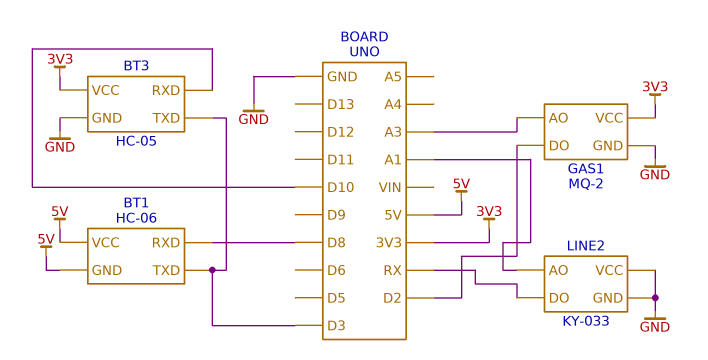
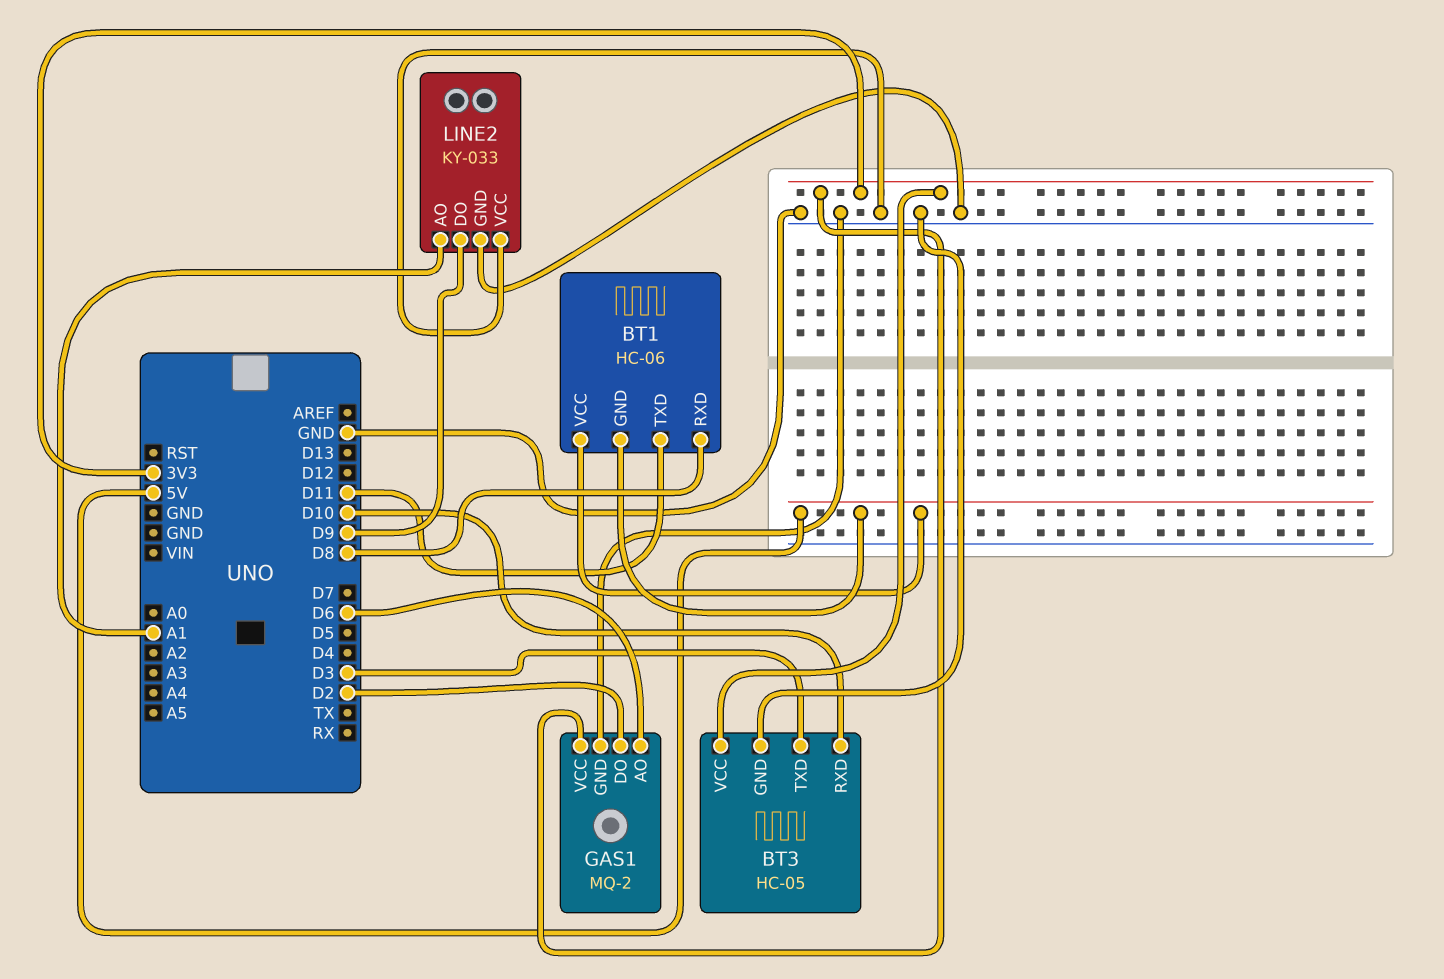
BT1 pin TXD: D3 -> D11
GAS1 pin AO: A3 -> D6
LINE2 pin DO: RX -> D9

